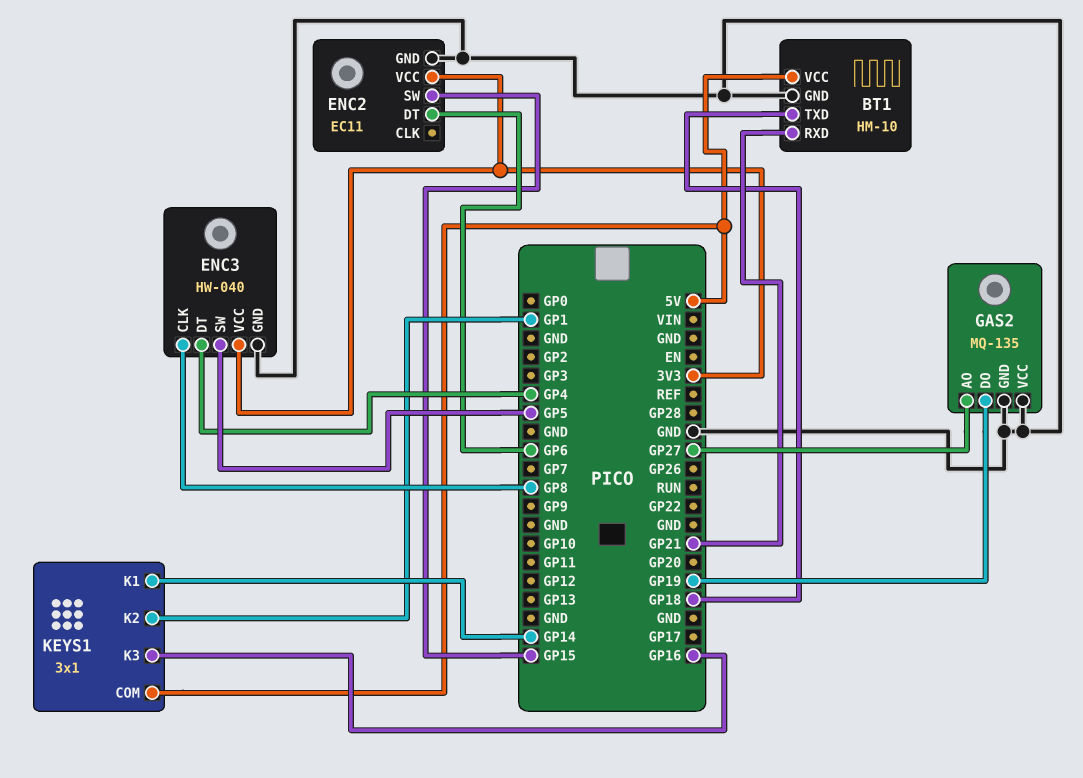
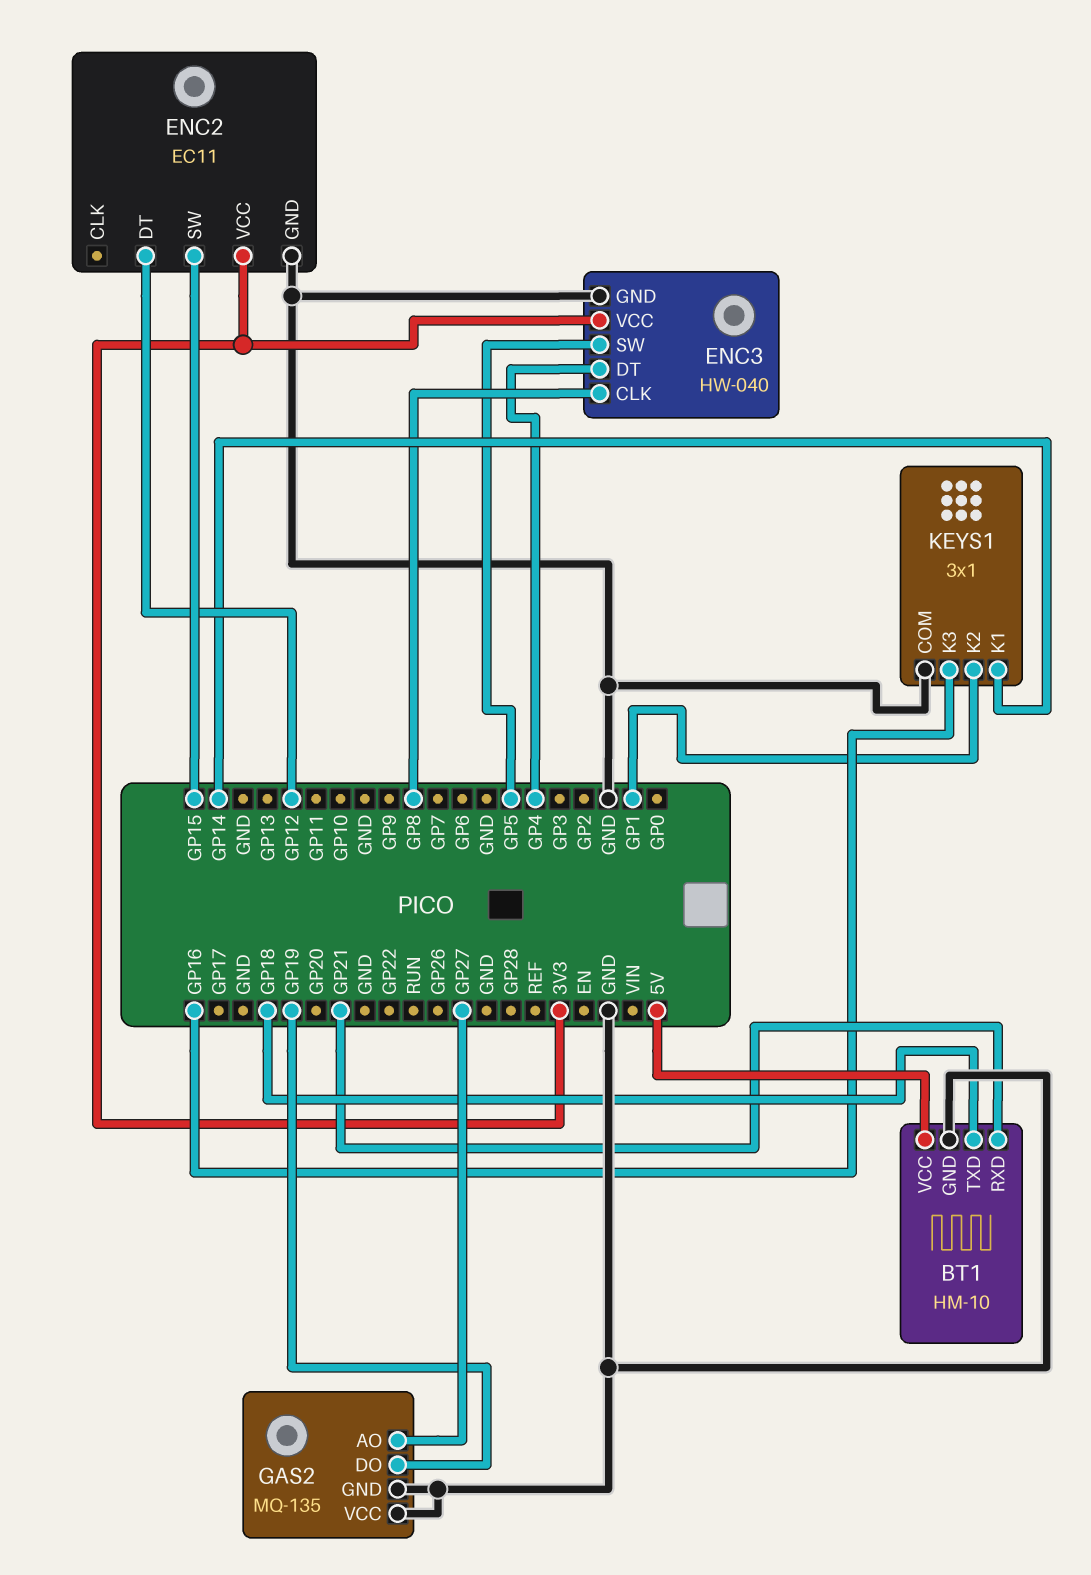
ENC2 pin DT: GP6 -> GP12
KEYS1 pin COM: 5V -> GND

